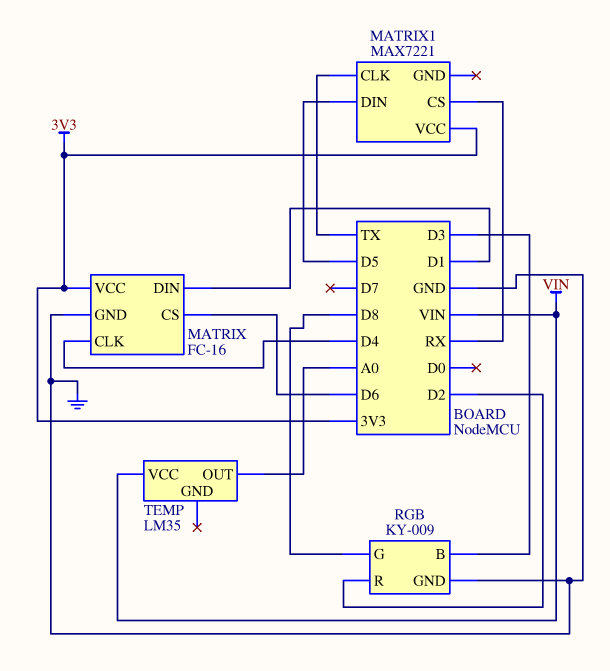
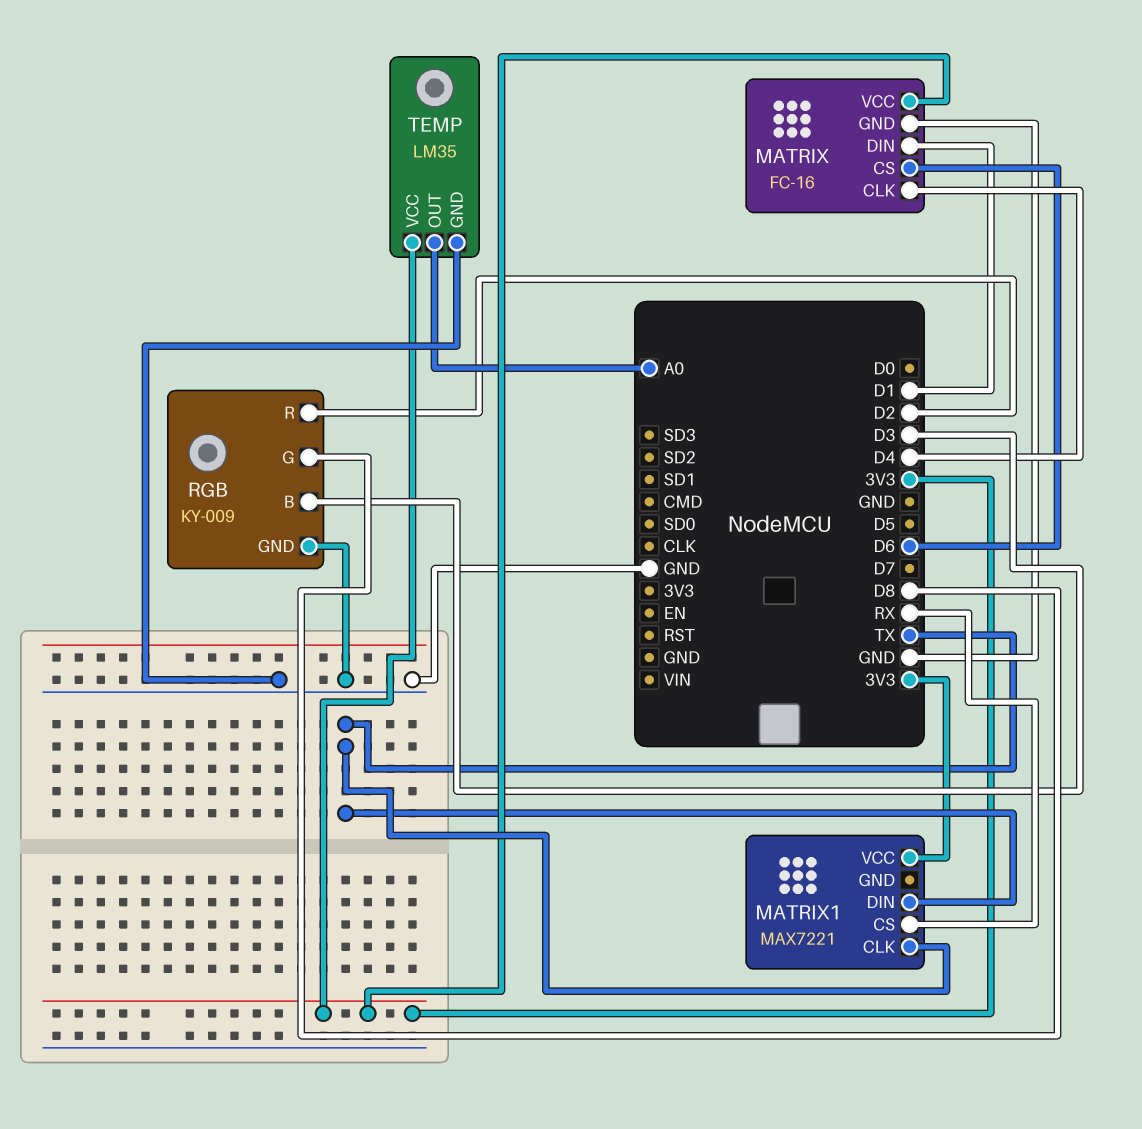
MATRIX1 pin DIN: D5 -> TX
TEMP pin GND: none -> GND
TEMP pin VCC: VIN -> 3V3

